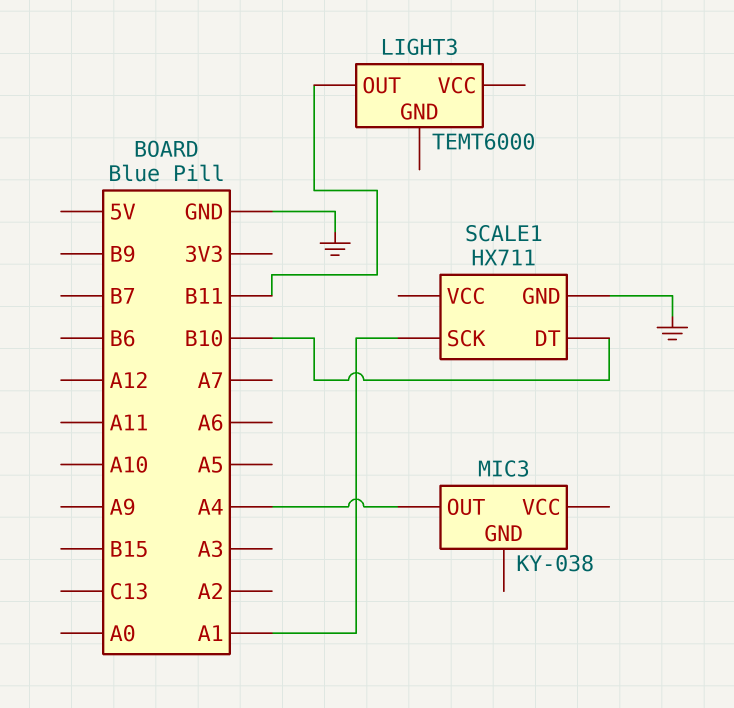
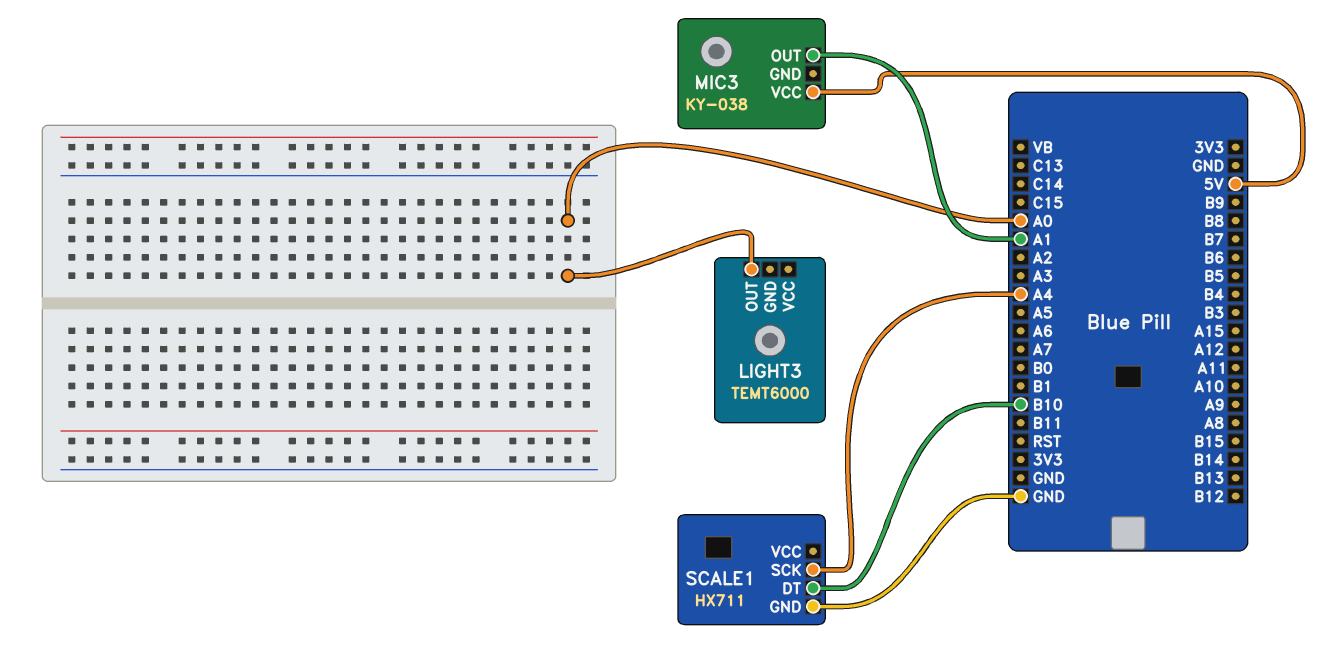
LIGHT3 pin OUT: B11 -> A0
MIC3 pin OUT: A4 -> A1
MIC3 pin VCC: none -> 5V
SCALE1 pin SCK: A1 -> A4

